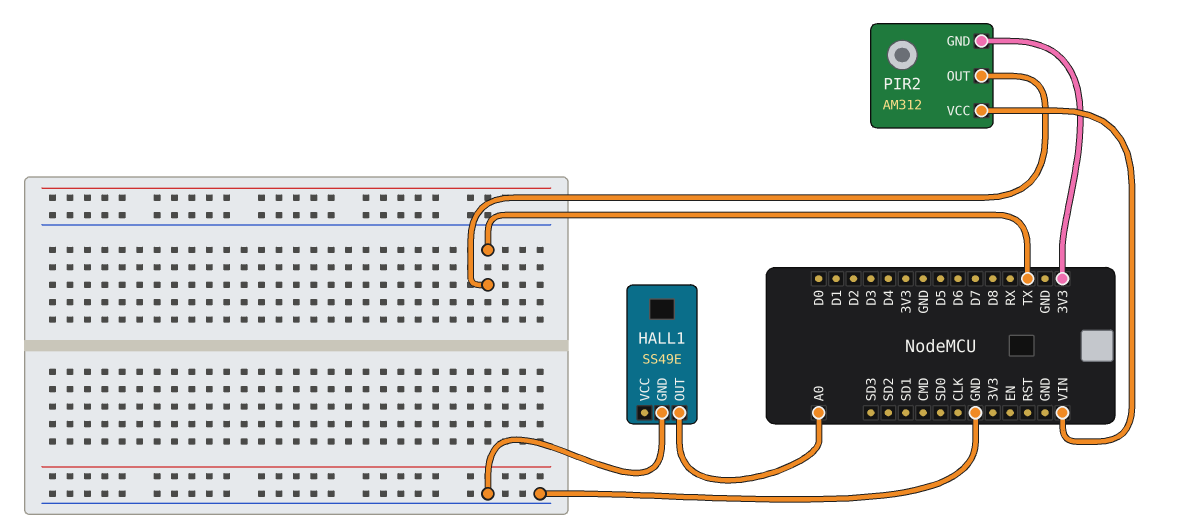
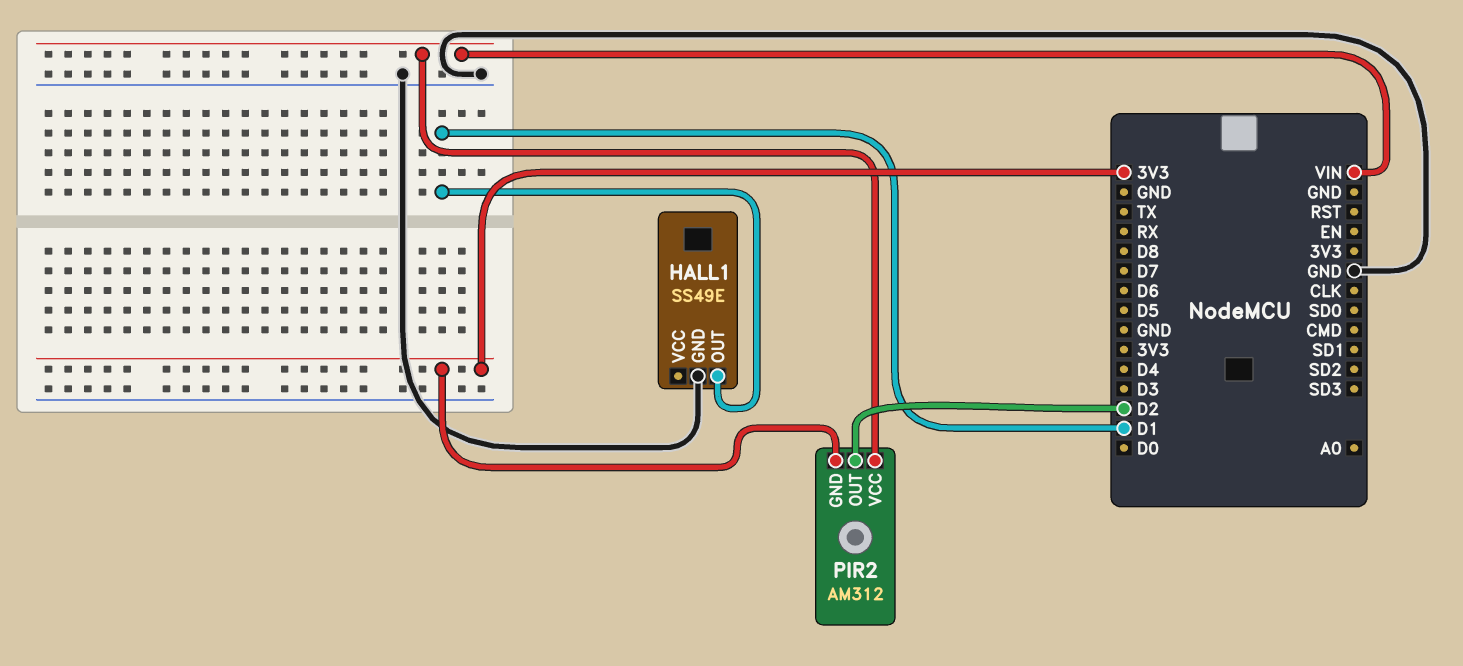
HALL1 pin OUT: A0 -> D1
PIR2 pin OUT: TX -> D2

